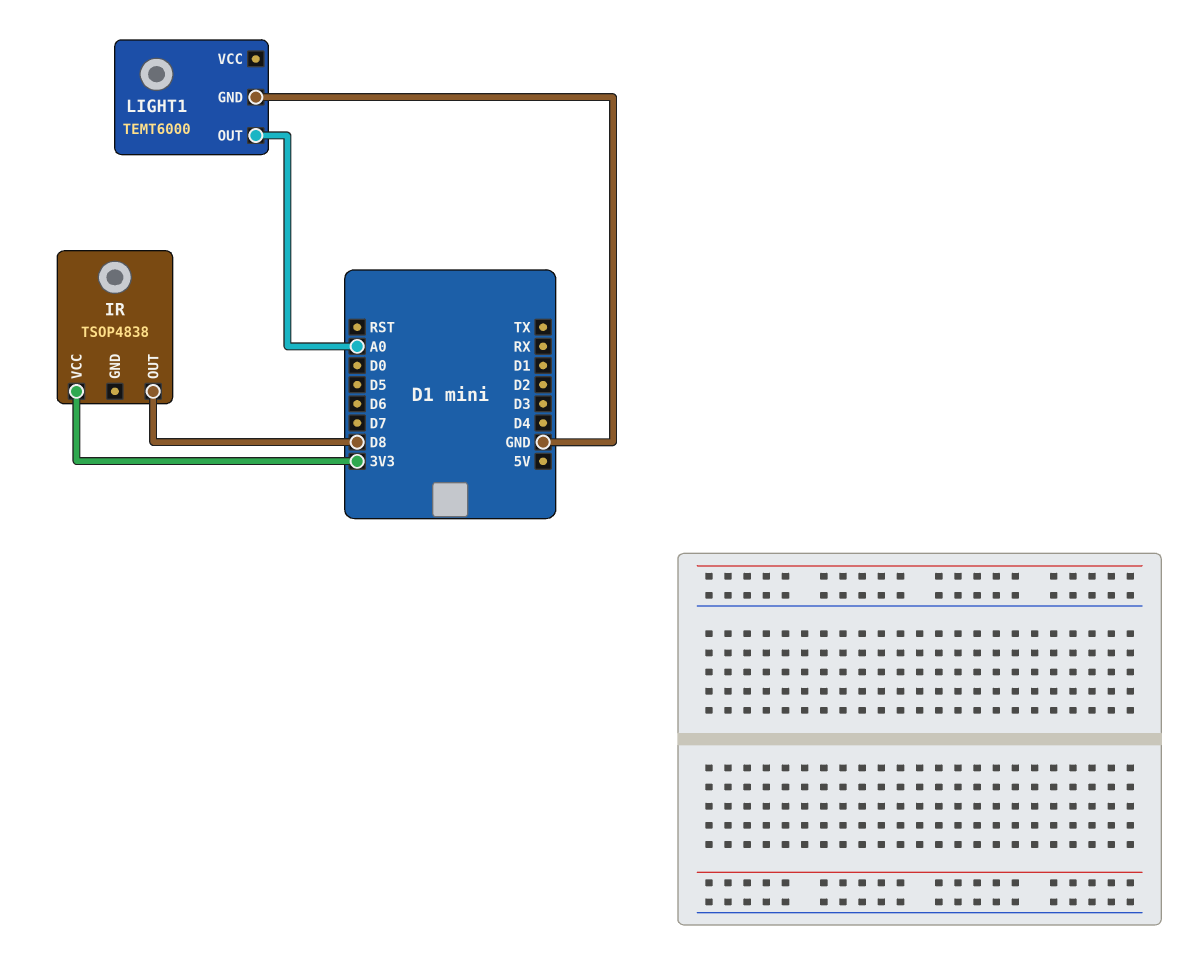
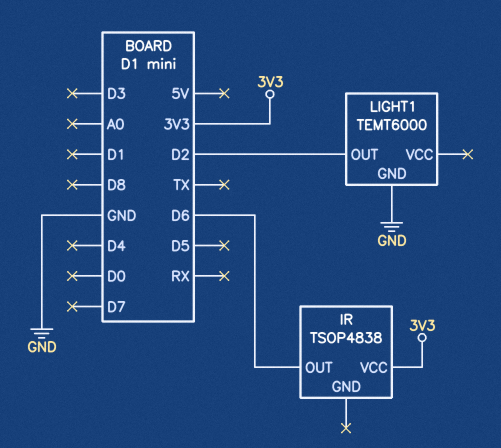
IR pin OUT: D8 -> D6
LIGHT1 pin OUT: A0 -> D2

